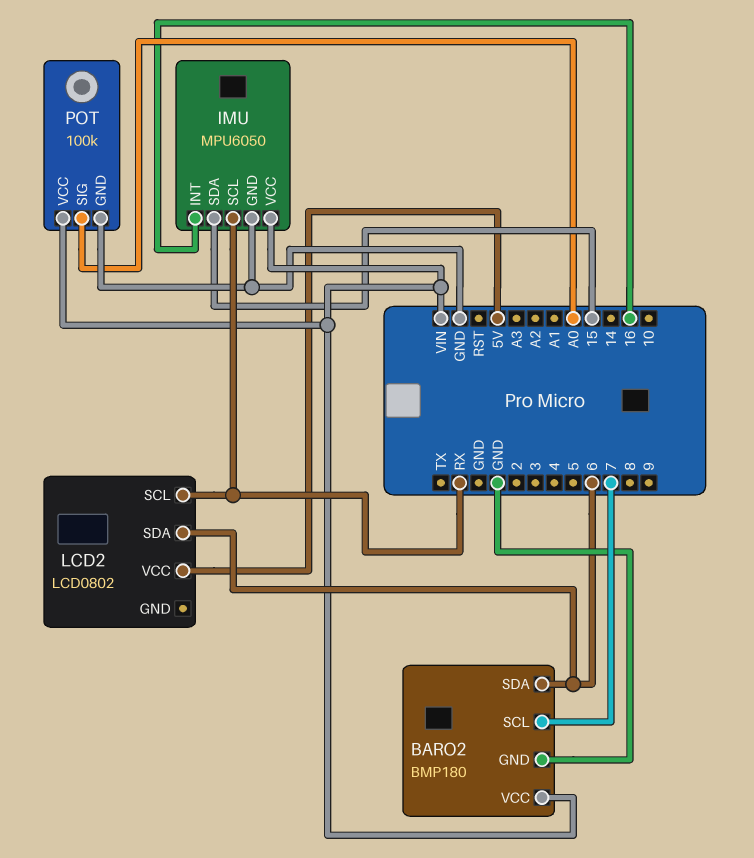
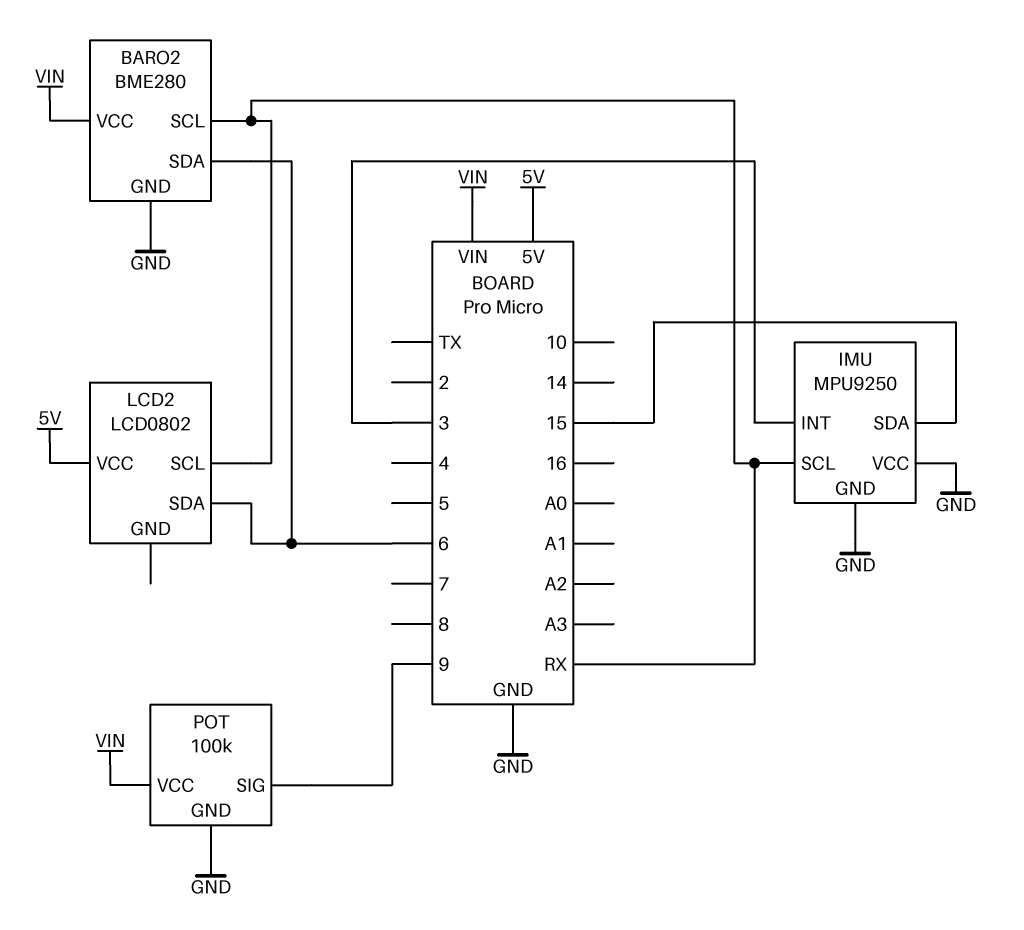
BARO2: BMP180 -> BME280
BARO2 pin SCL: 7 -> RX
IMU: MPU6050 -> MPU9250
IMU pin INT: 16 -> 3
IMU pin VCC: VIN -> GND
POT pin SIG: A0 -> 9

